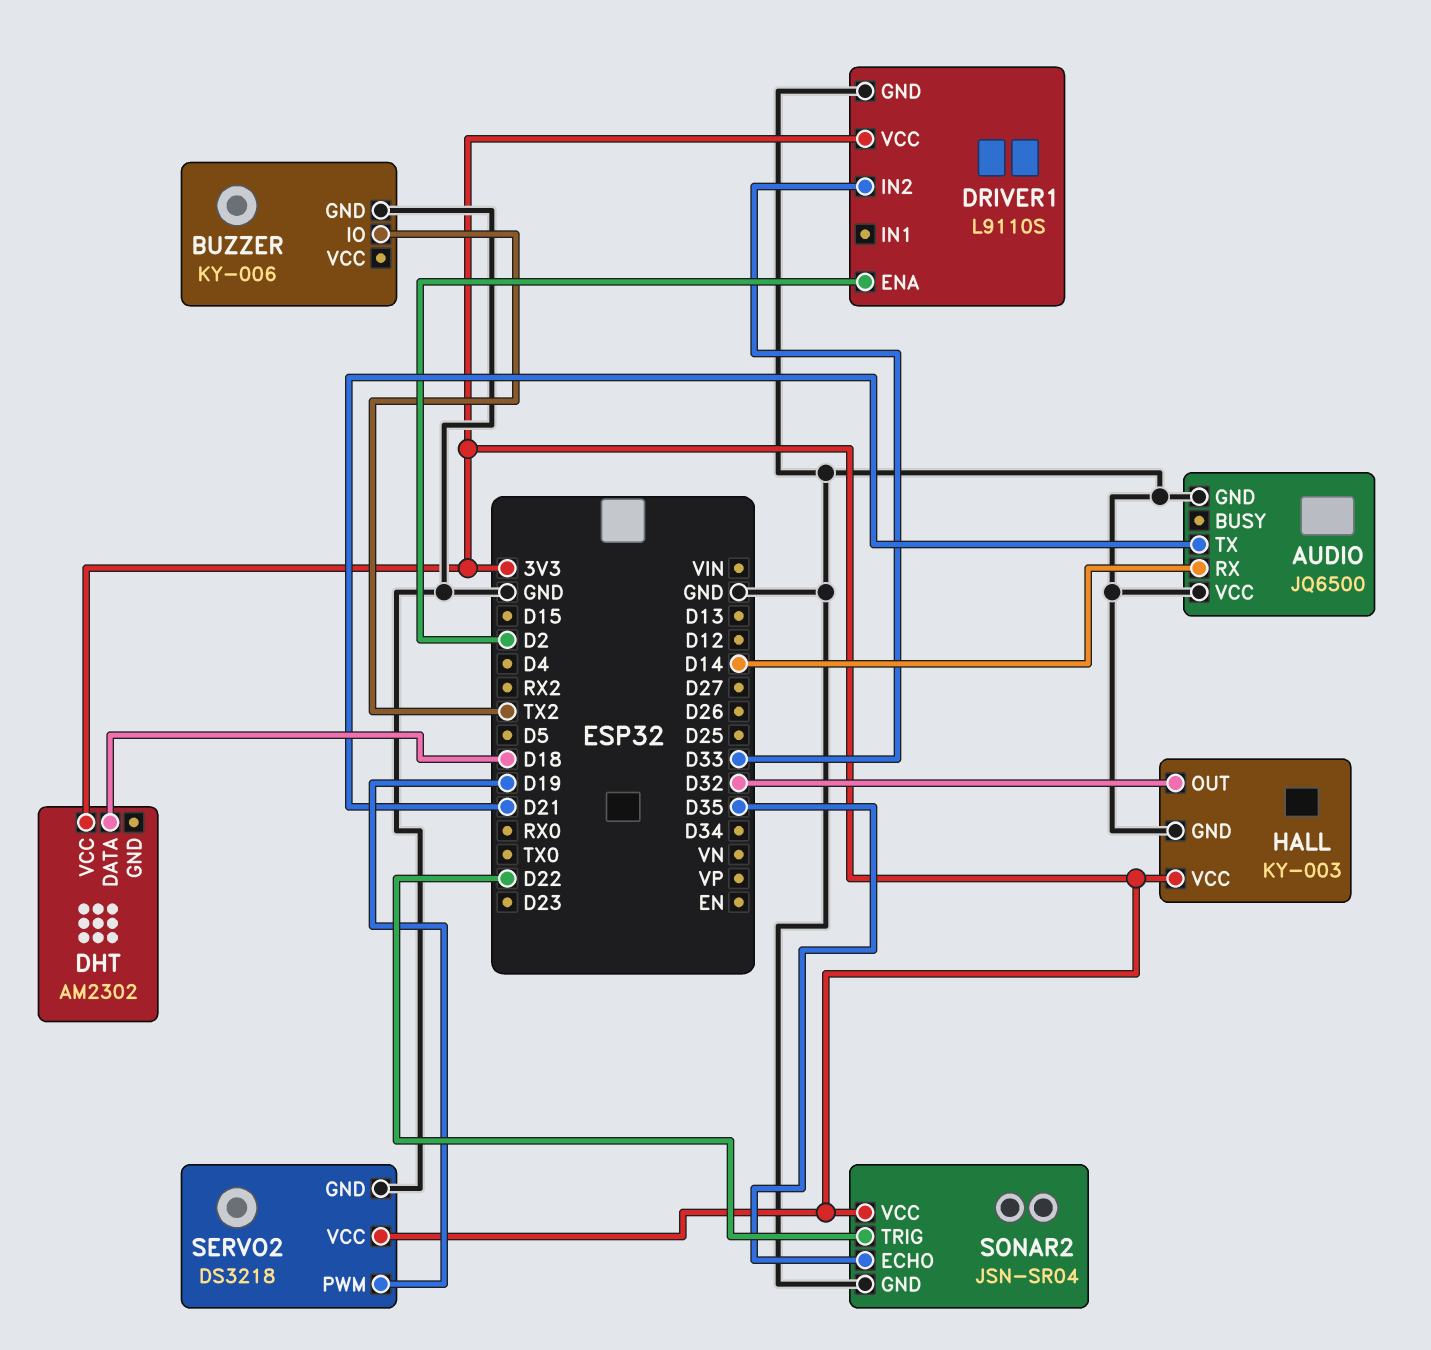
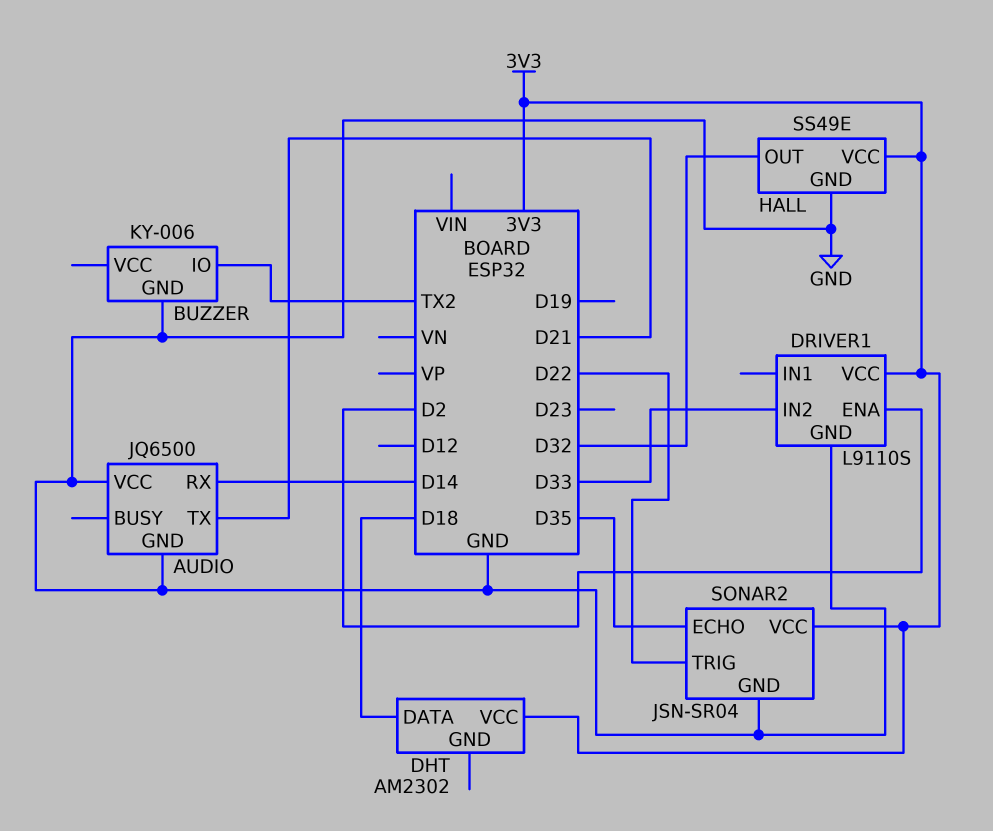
HALL: KY-003 -> SS49E
SERVO2: DS3218 -> none
SERVO2 pin GND: GND -> none
SERVO2 pin PWM: D19 -> none
SERVO2 pin VCC: 3V3 -> none

